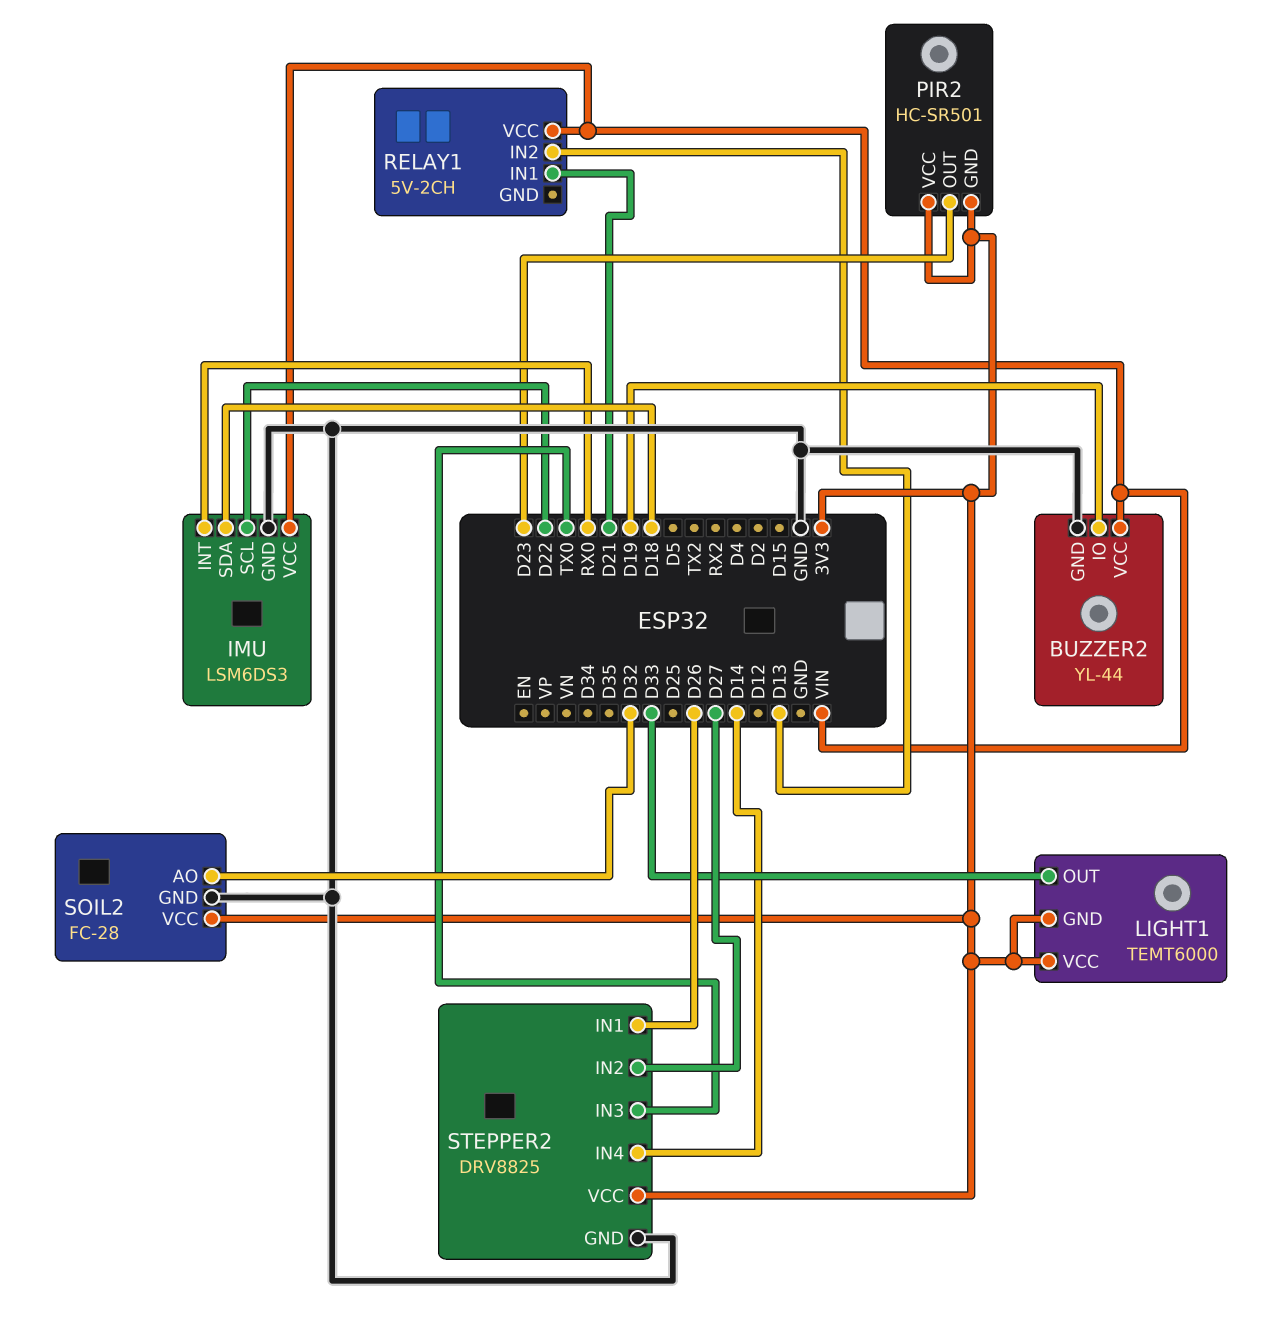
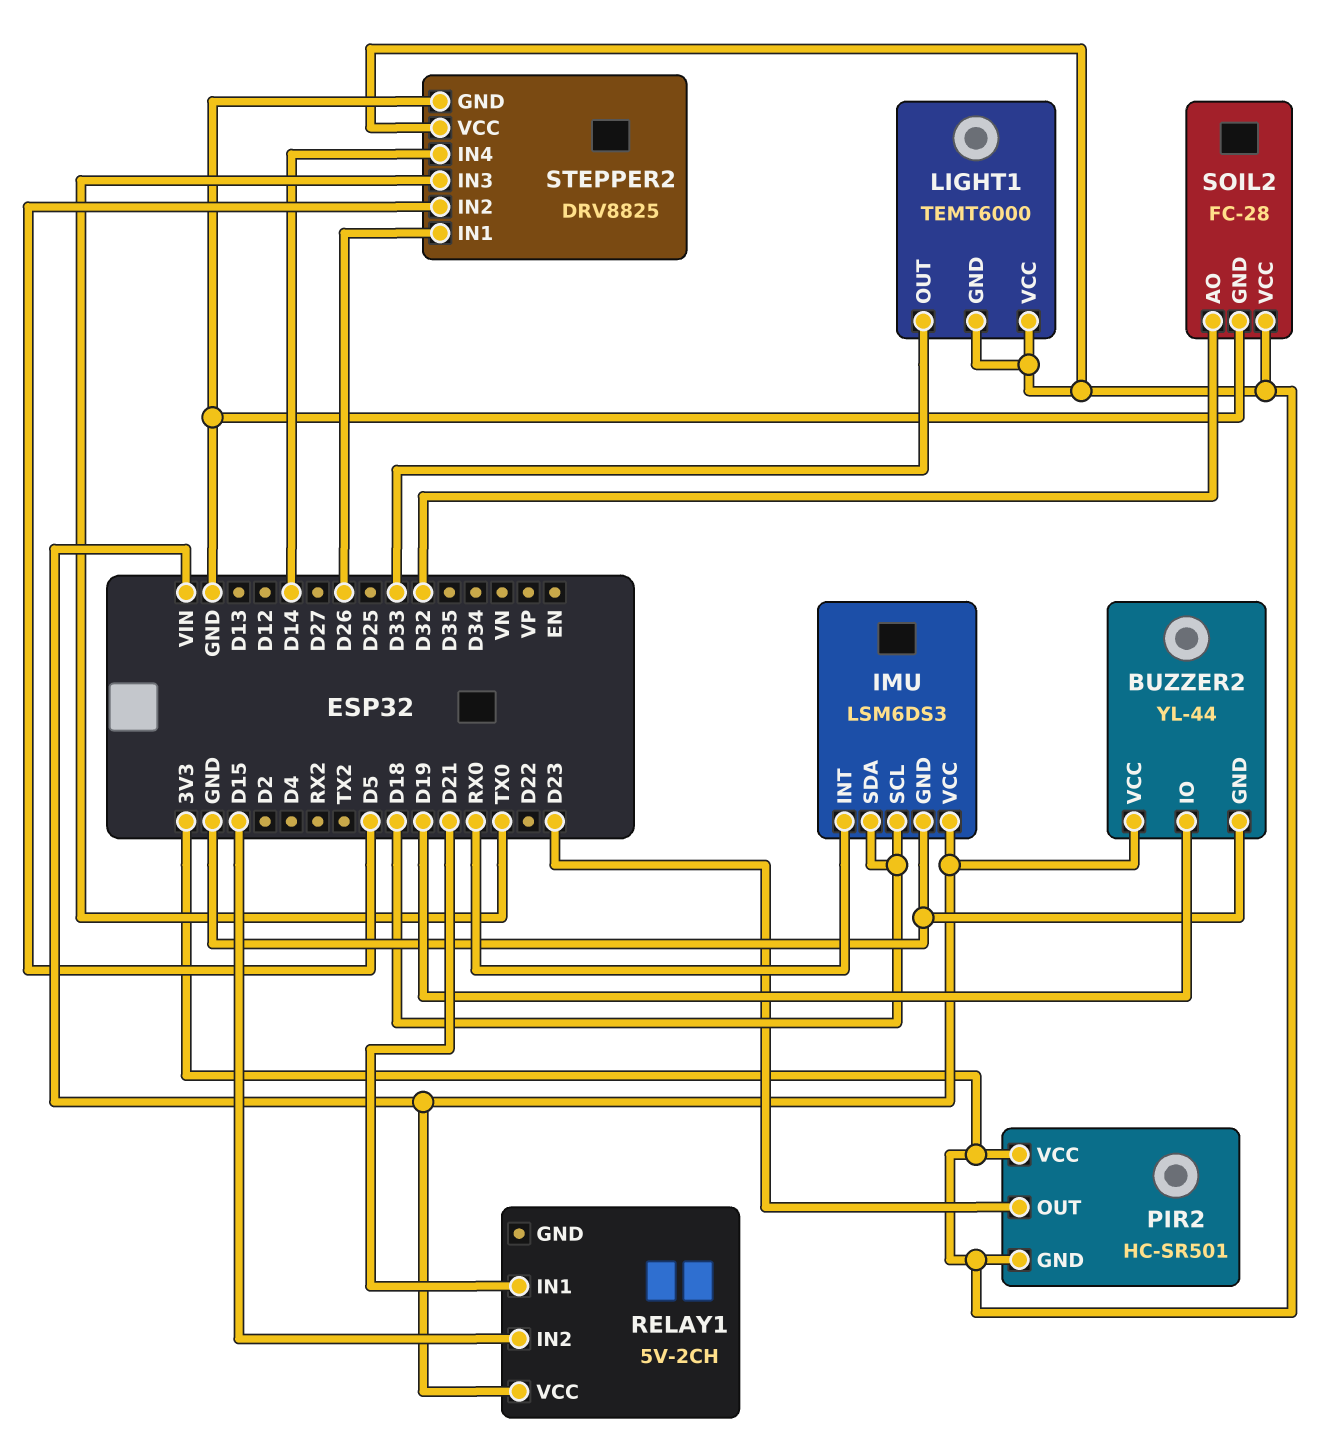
IMU pin SCL: D22 -> D18
RELAY1 pin IN2: D13 -> D15
STEPPER2 pin IN2: D27 -> D5

